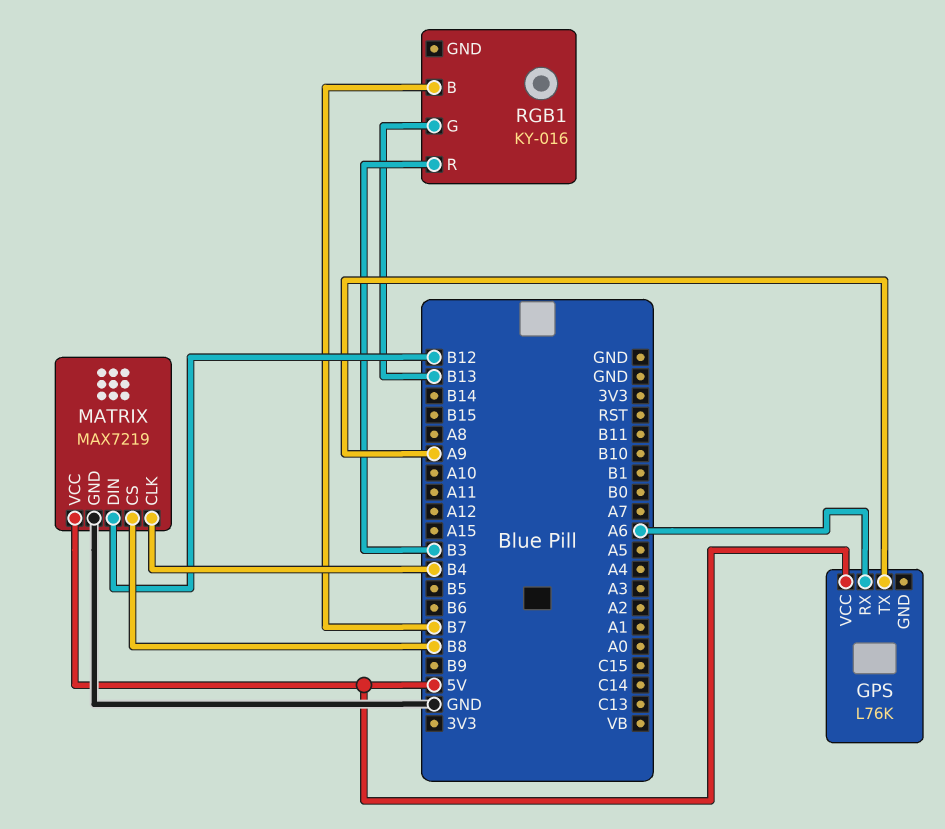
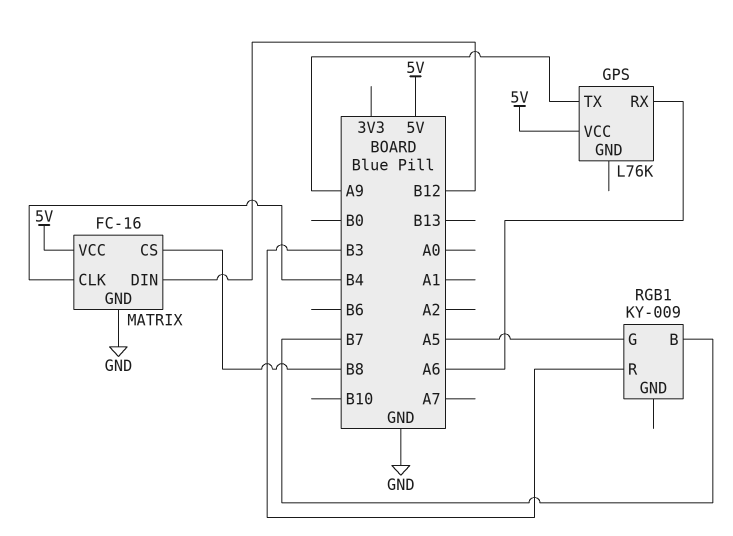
MATRIX: MAX7219 -> FC-16
RGB1: KY-016 -> KY-009
RGB1 pin G: B13 -> A5

